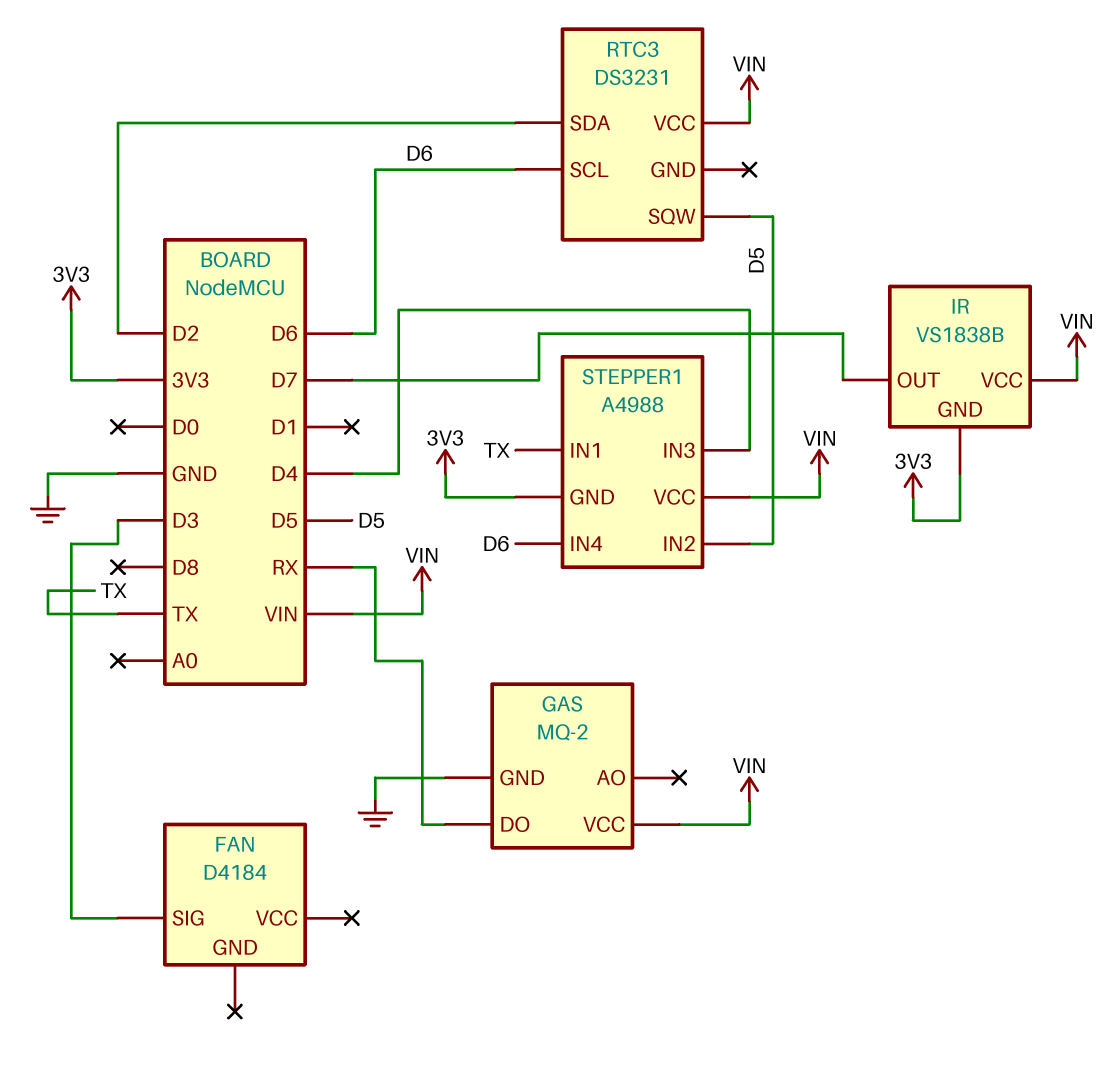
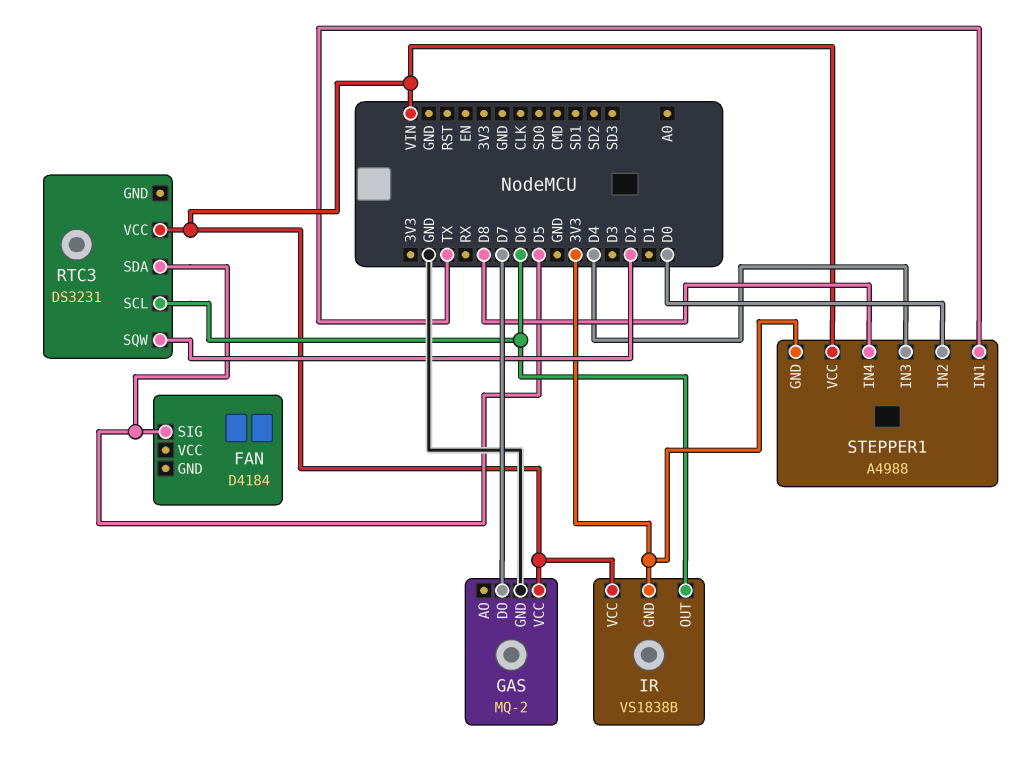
FAN pin SIG: D3 -> D5
GAS pin DO: RX -> D7
IR pin OUT: D7 -> D6
RTC3 pin SDA: D2 -> D5
RTC3 pin SQW: D5 -> D2
STEPPER1 pin IN2: D5 -> D0
STEPPER1 pin IN4: D6 -> D8

